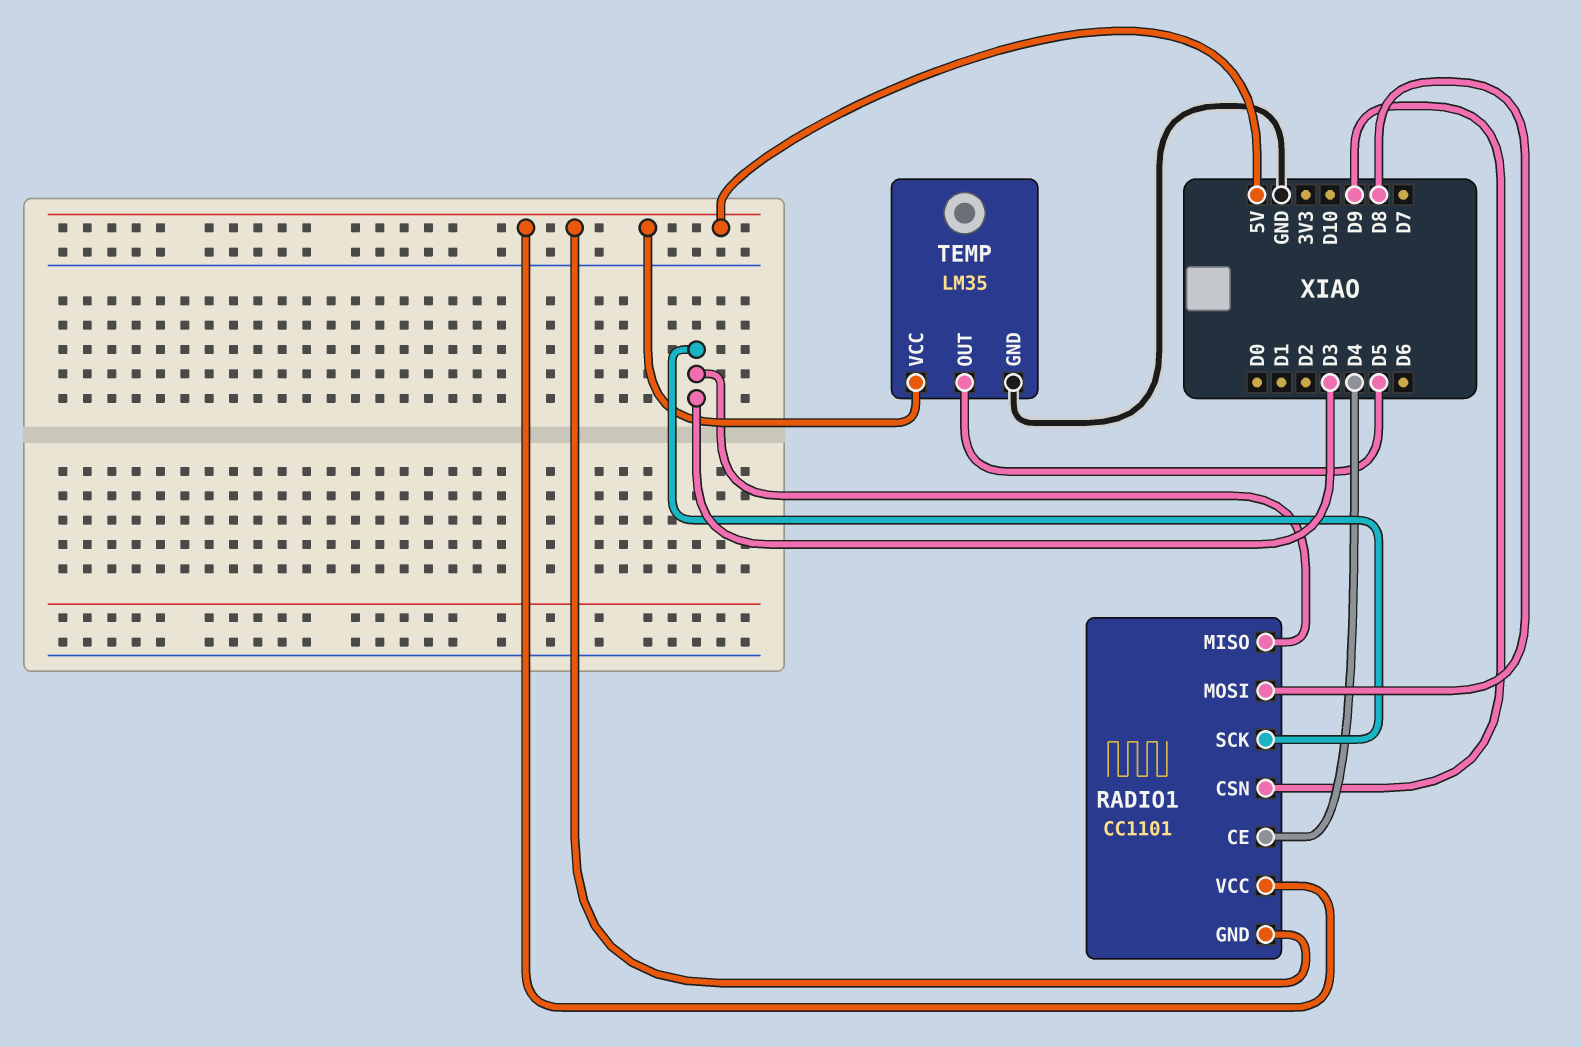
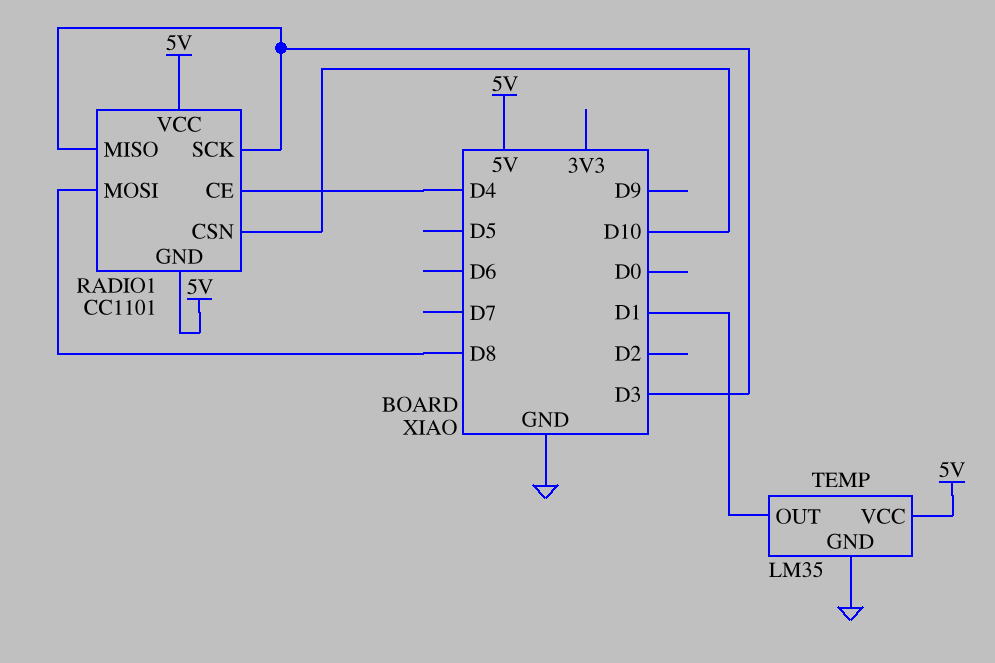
RADIO1 pin CSN: D9 -> D10
TEMP pin OUT: D5 -> D1

